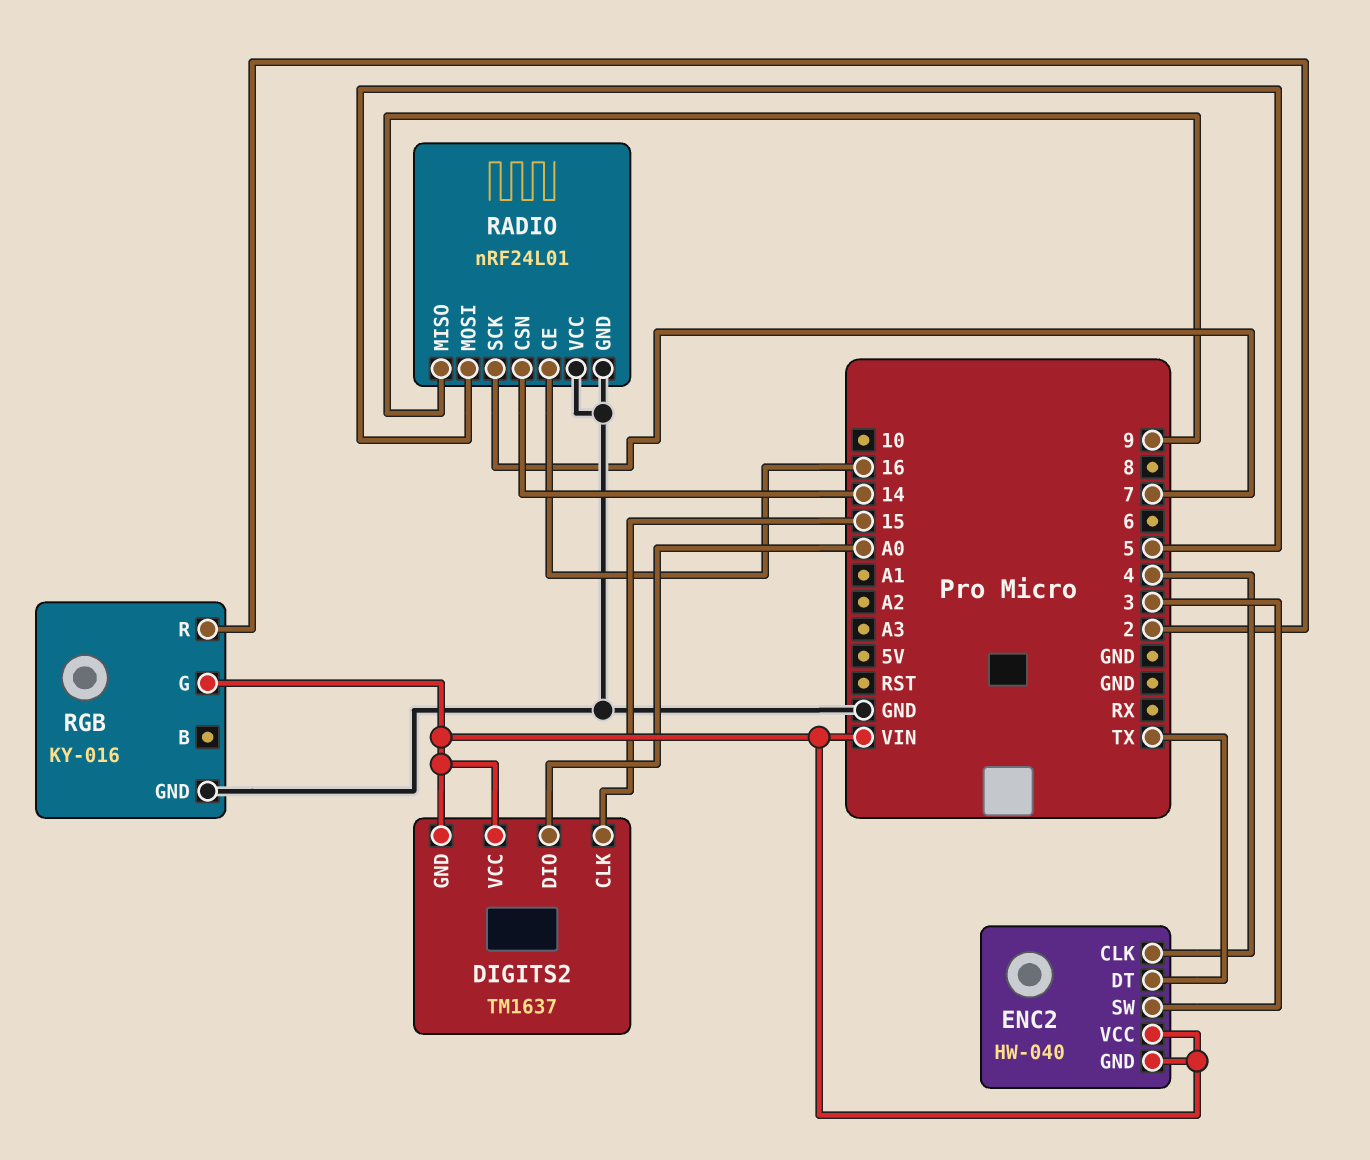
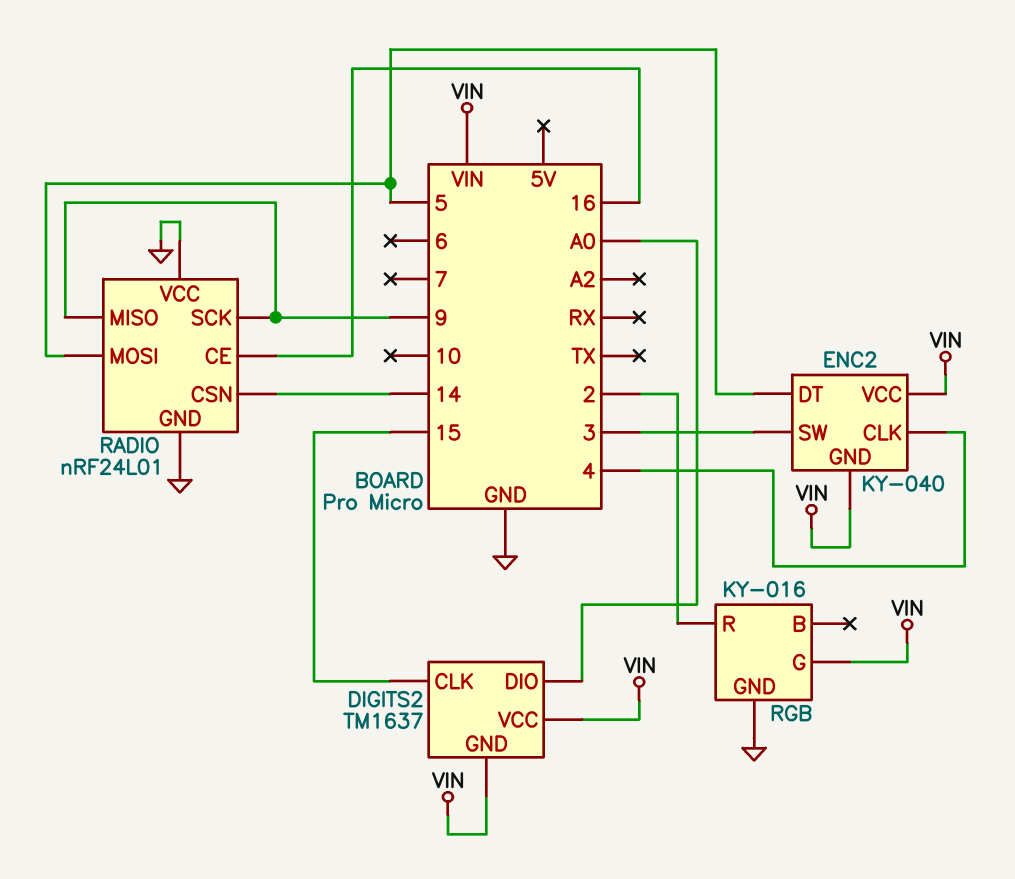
ENC2: HW-040 -> KY-040
ENC2 pin DT: TX -> 5
RADIO pin SCK: 7 -> 9

